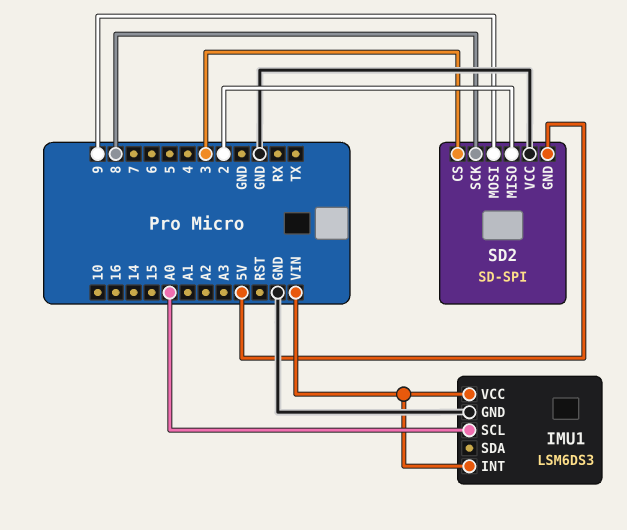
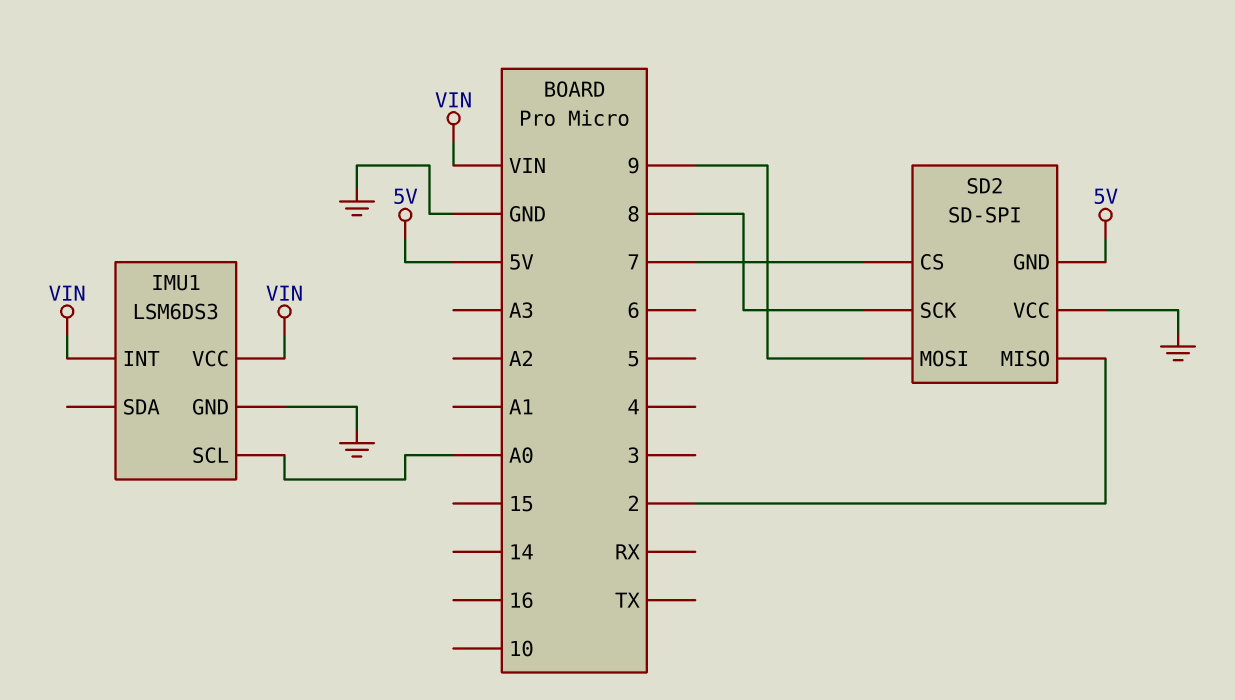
SD2 pin CS: 3 -> 7

